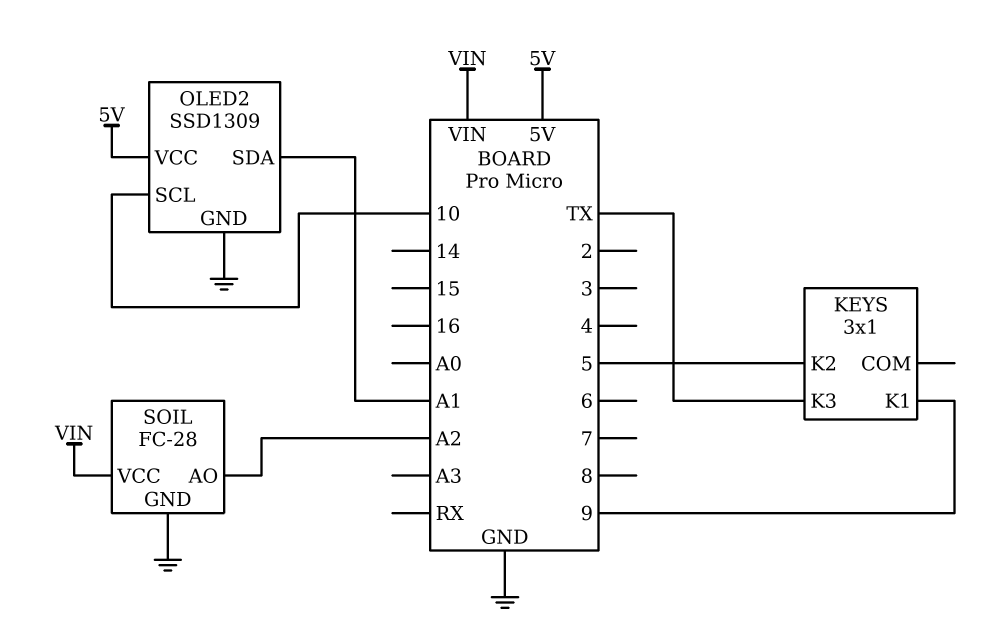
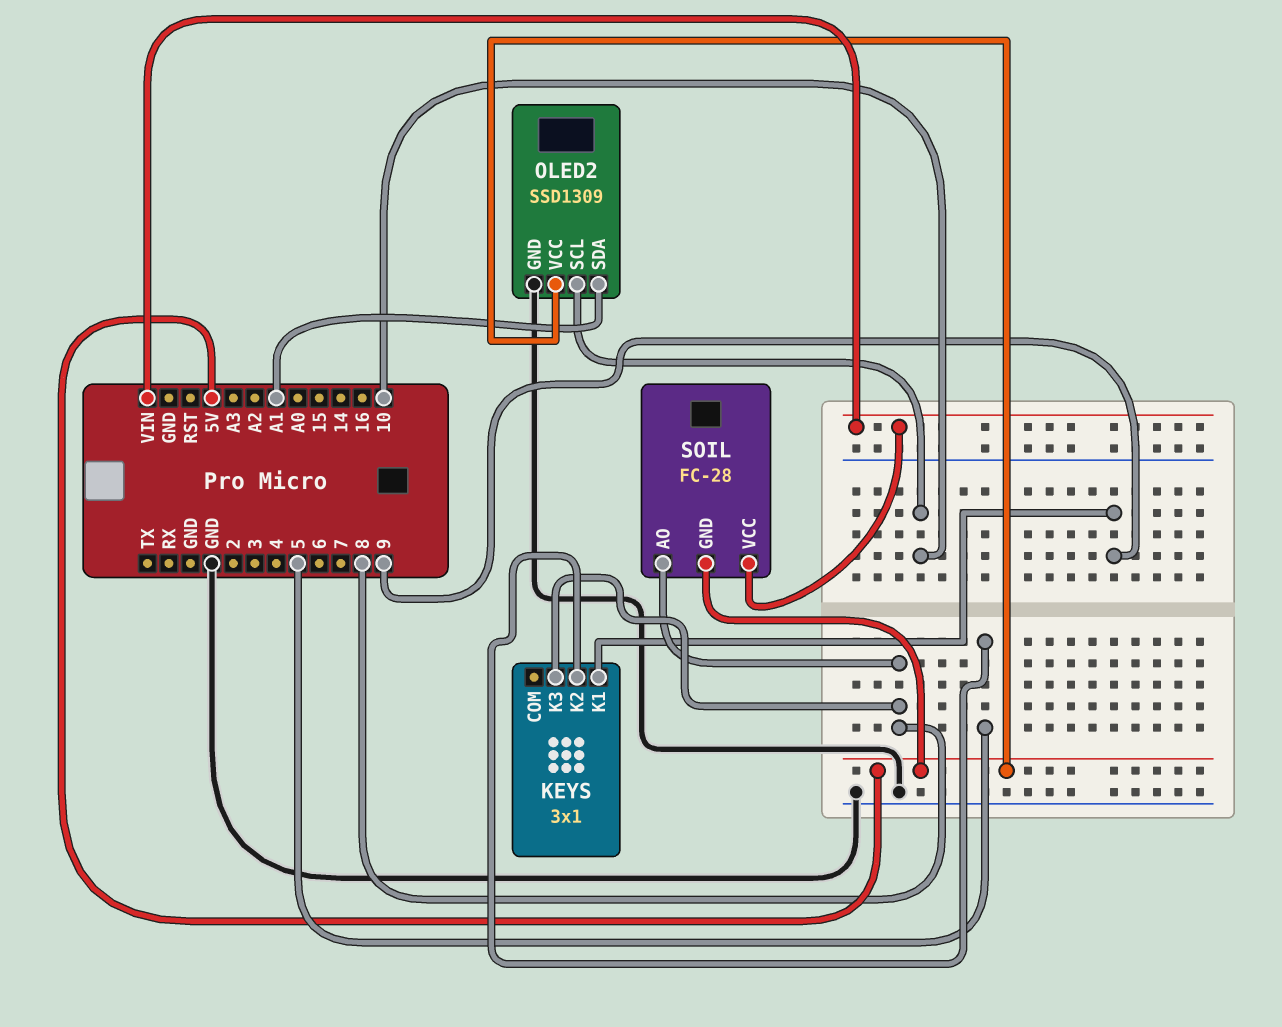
KEYS pin K3: TX -> 8
SOIL pin AO: A2 -> 8
SOIL pin GND: GND -> 5V

